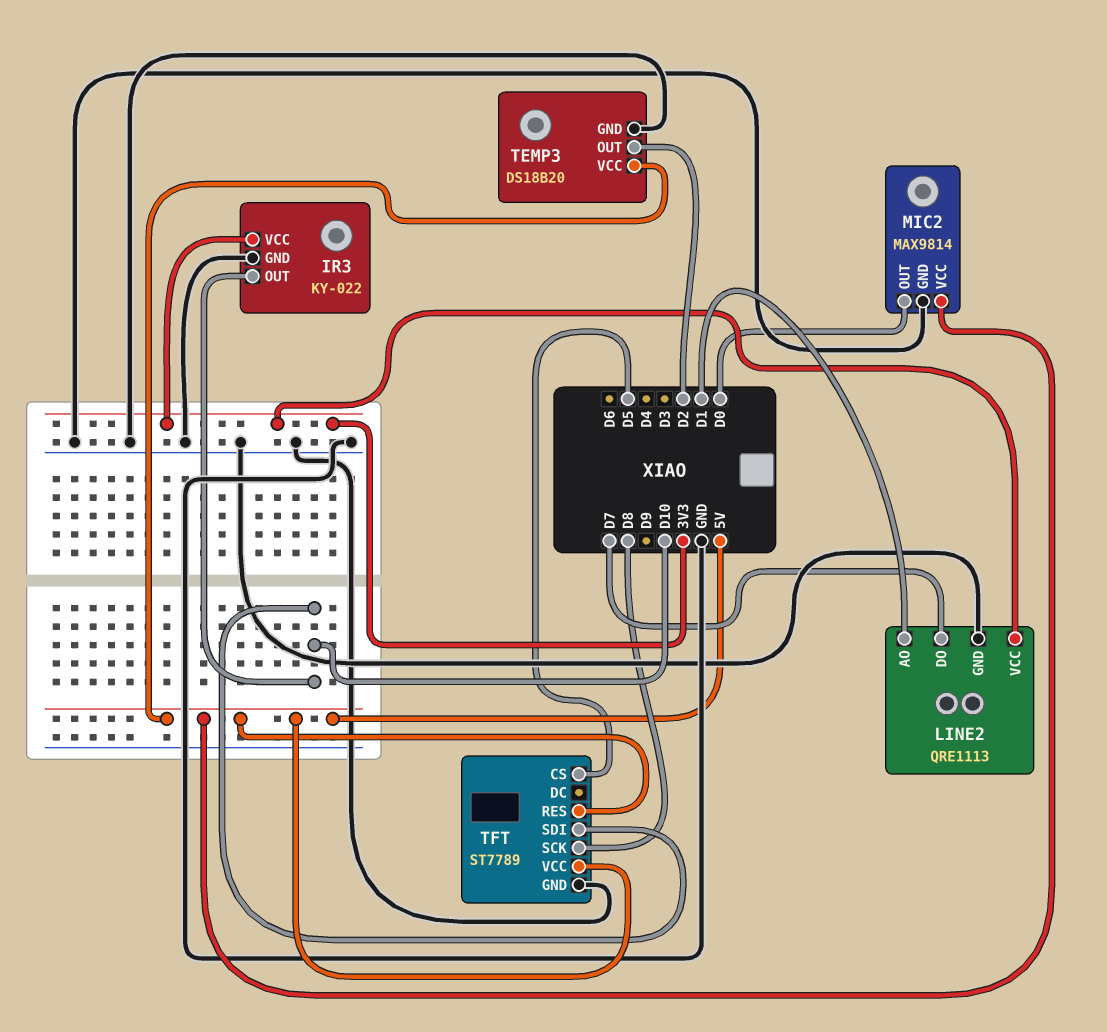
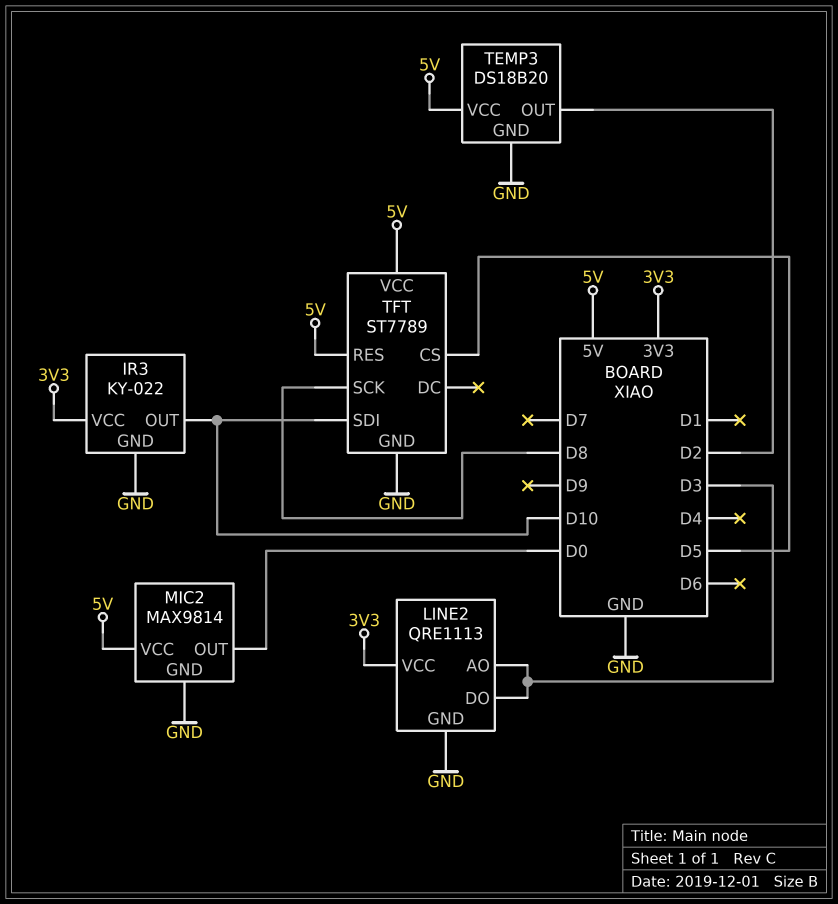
LINE2 pin AO: D1 -> D3
LINE2 pin DO: D7 -> D3

